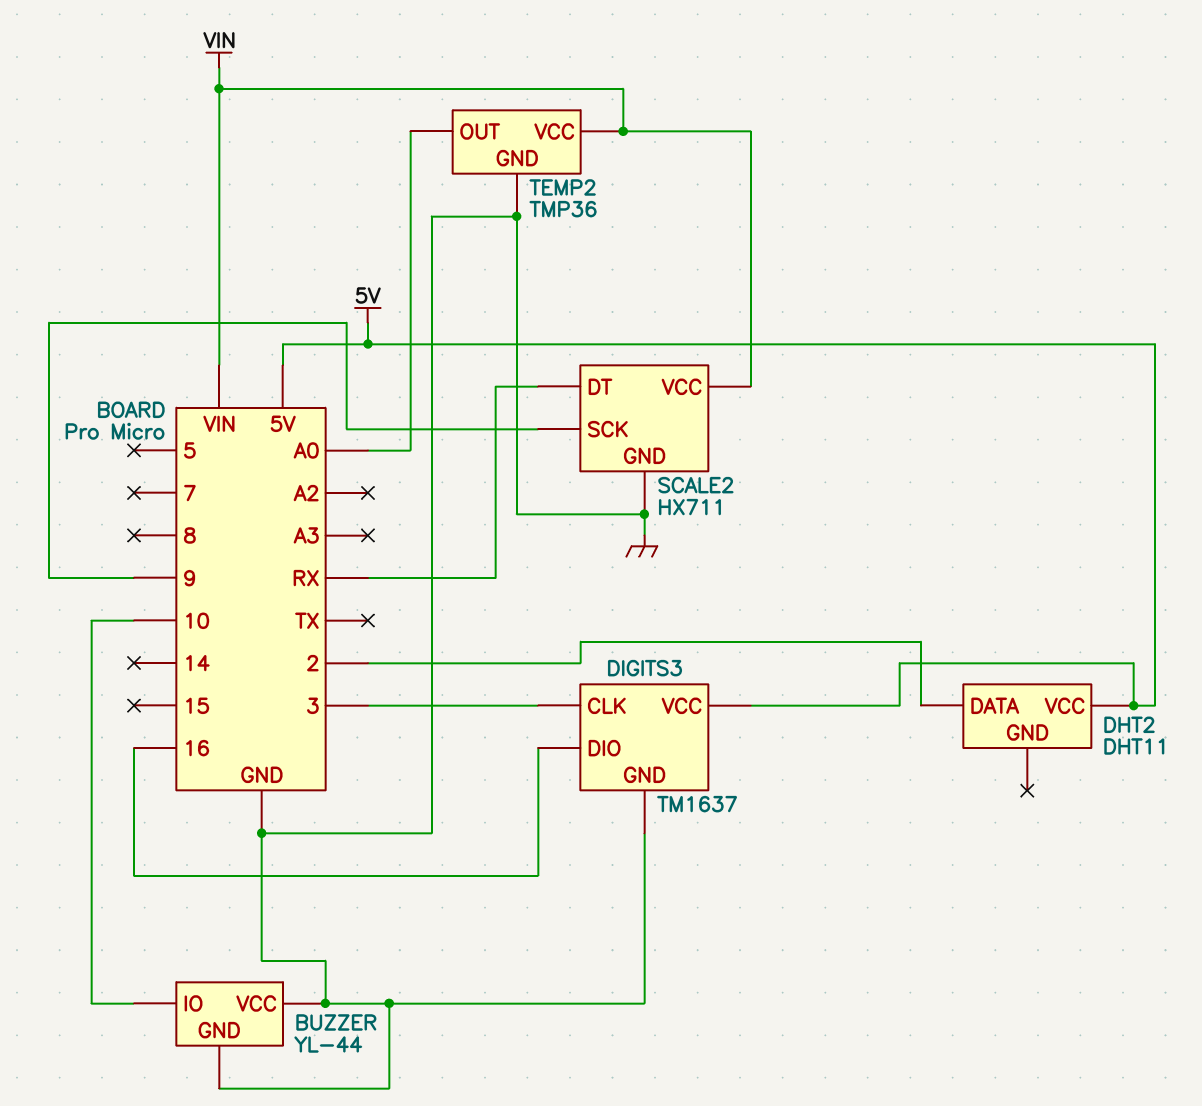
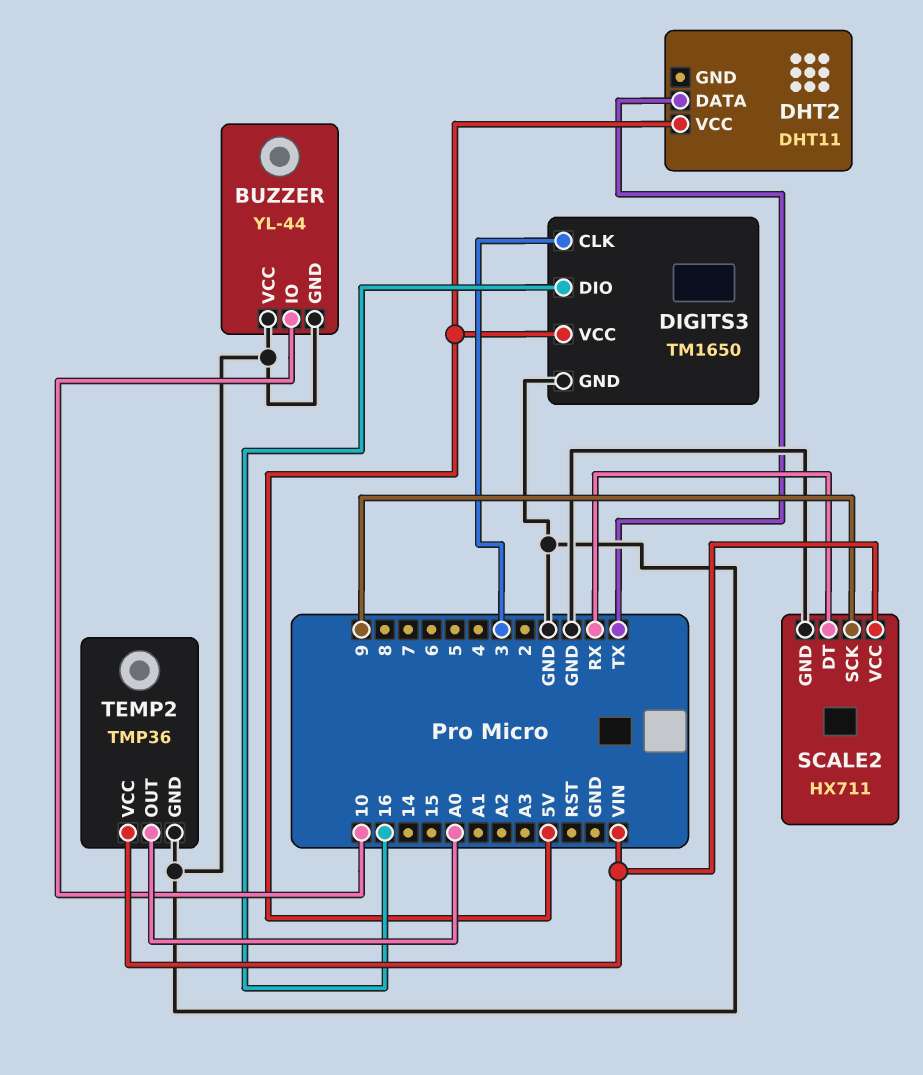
DHT2 pin DATA: 2 -> TX
DIGITS3: TM1637 -> TM1650

